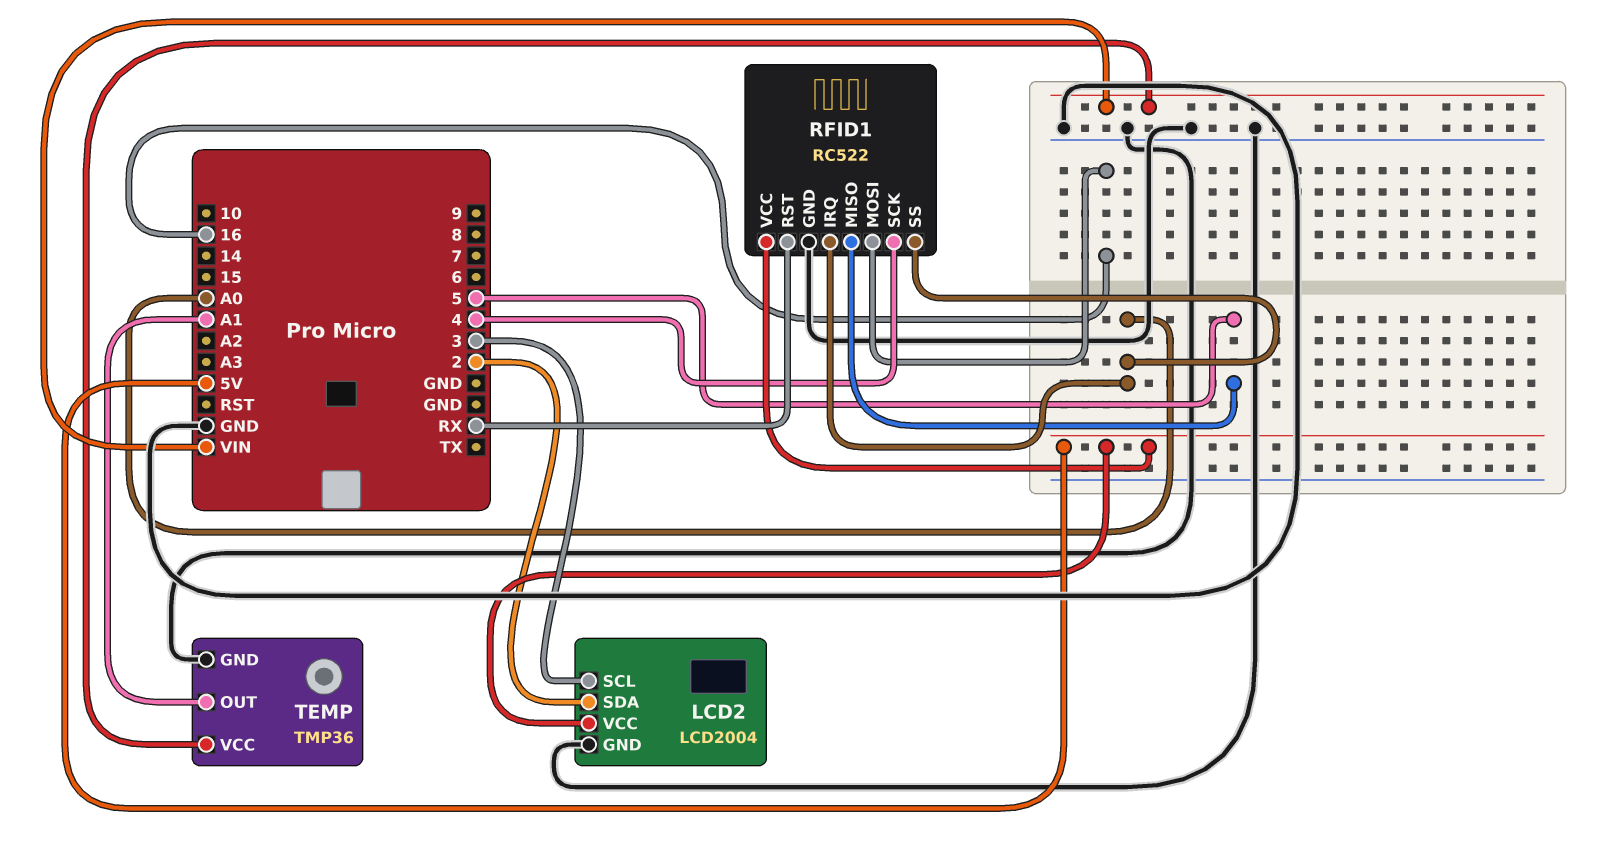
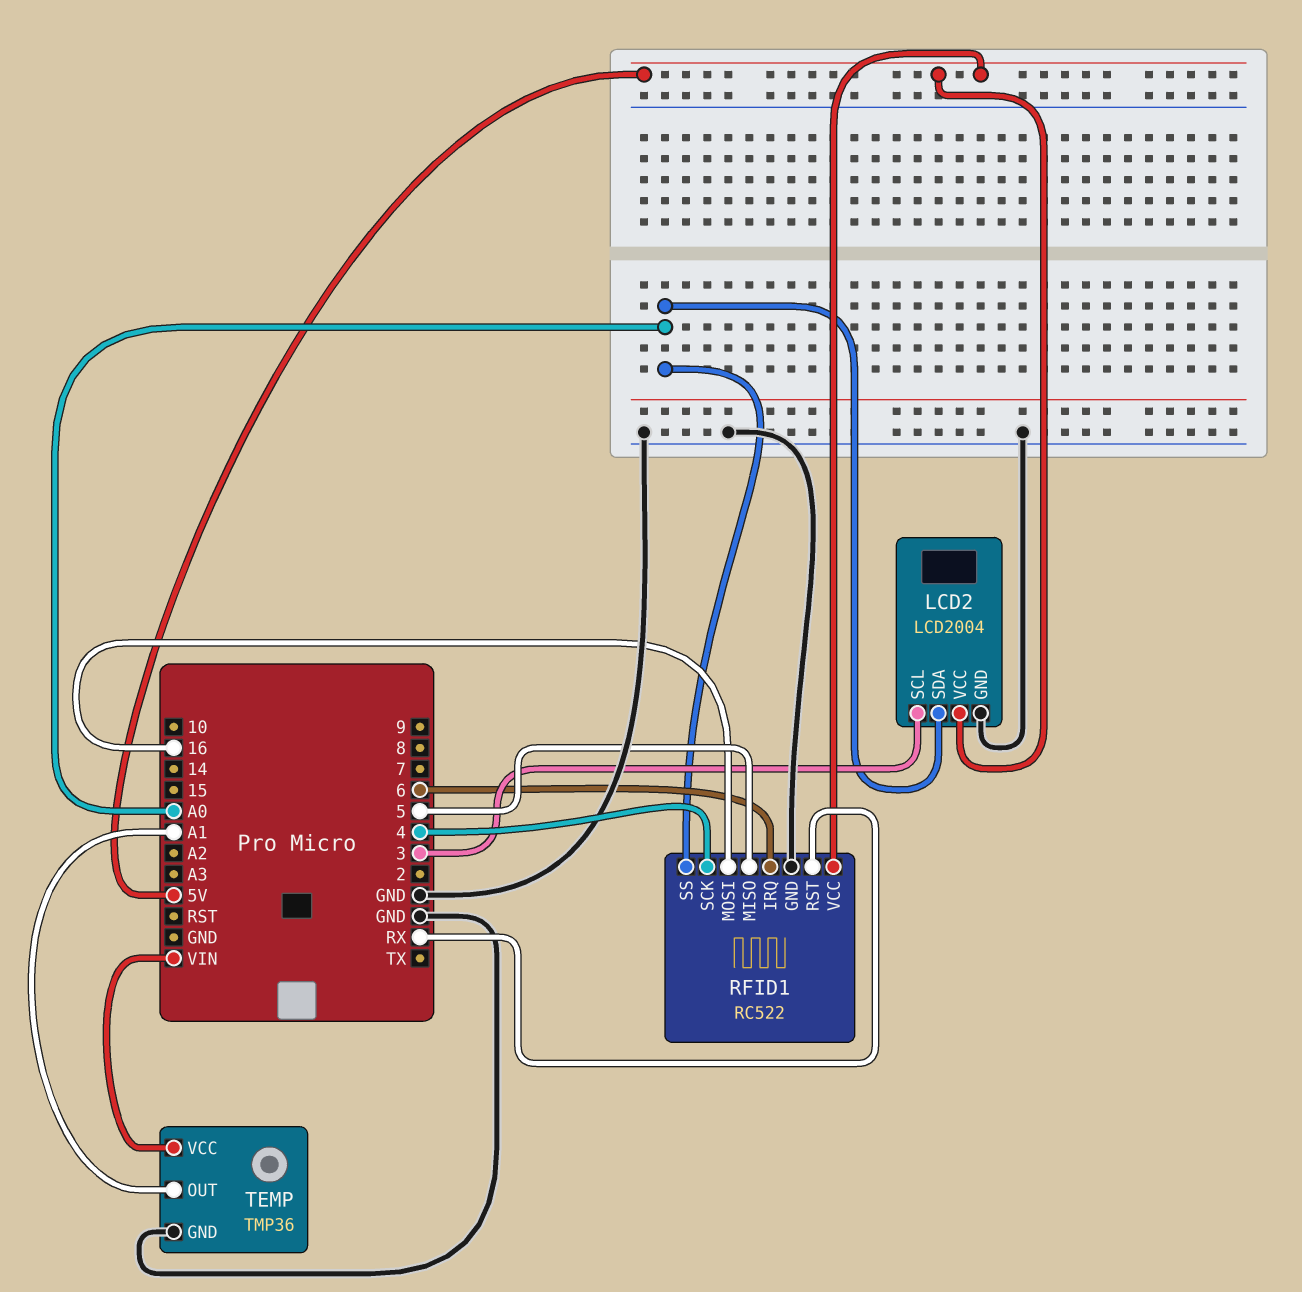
LCD2 pin SDA: 2 -> A0
RFID1 pin IRQ: A0 -> 6

